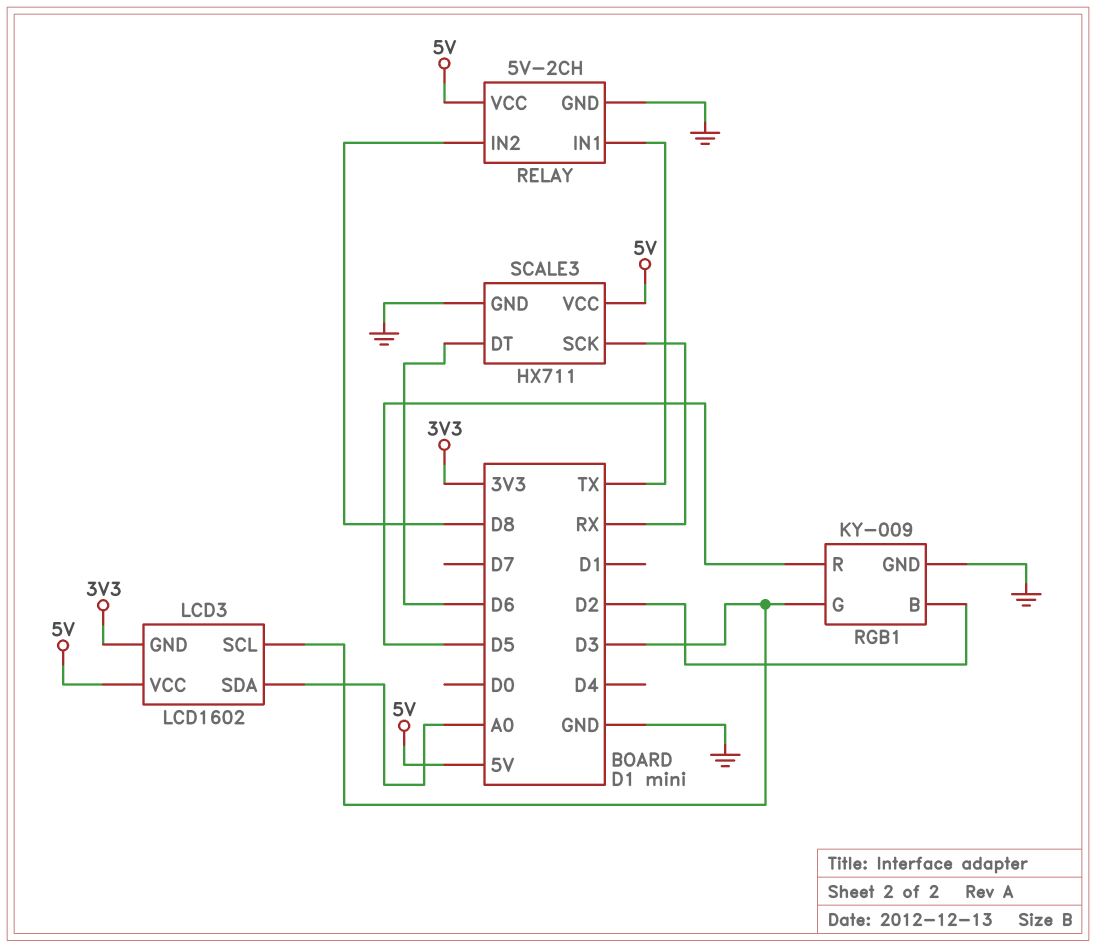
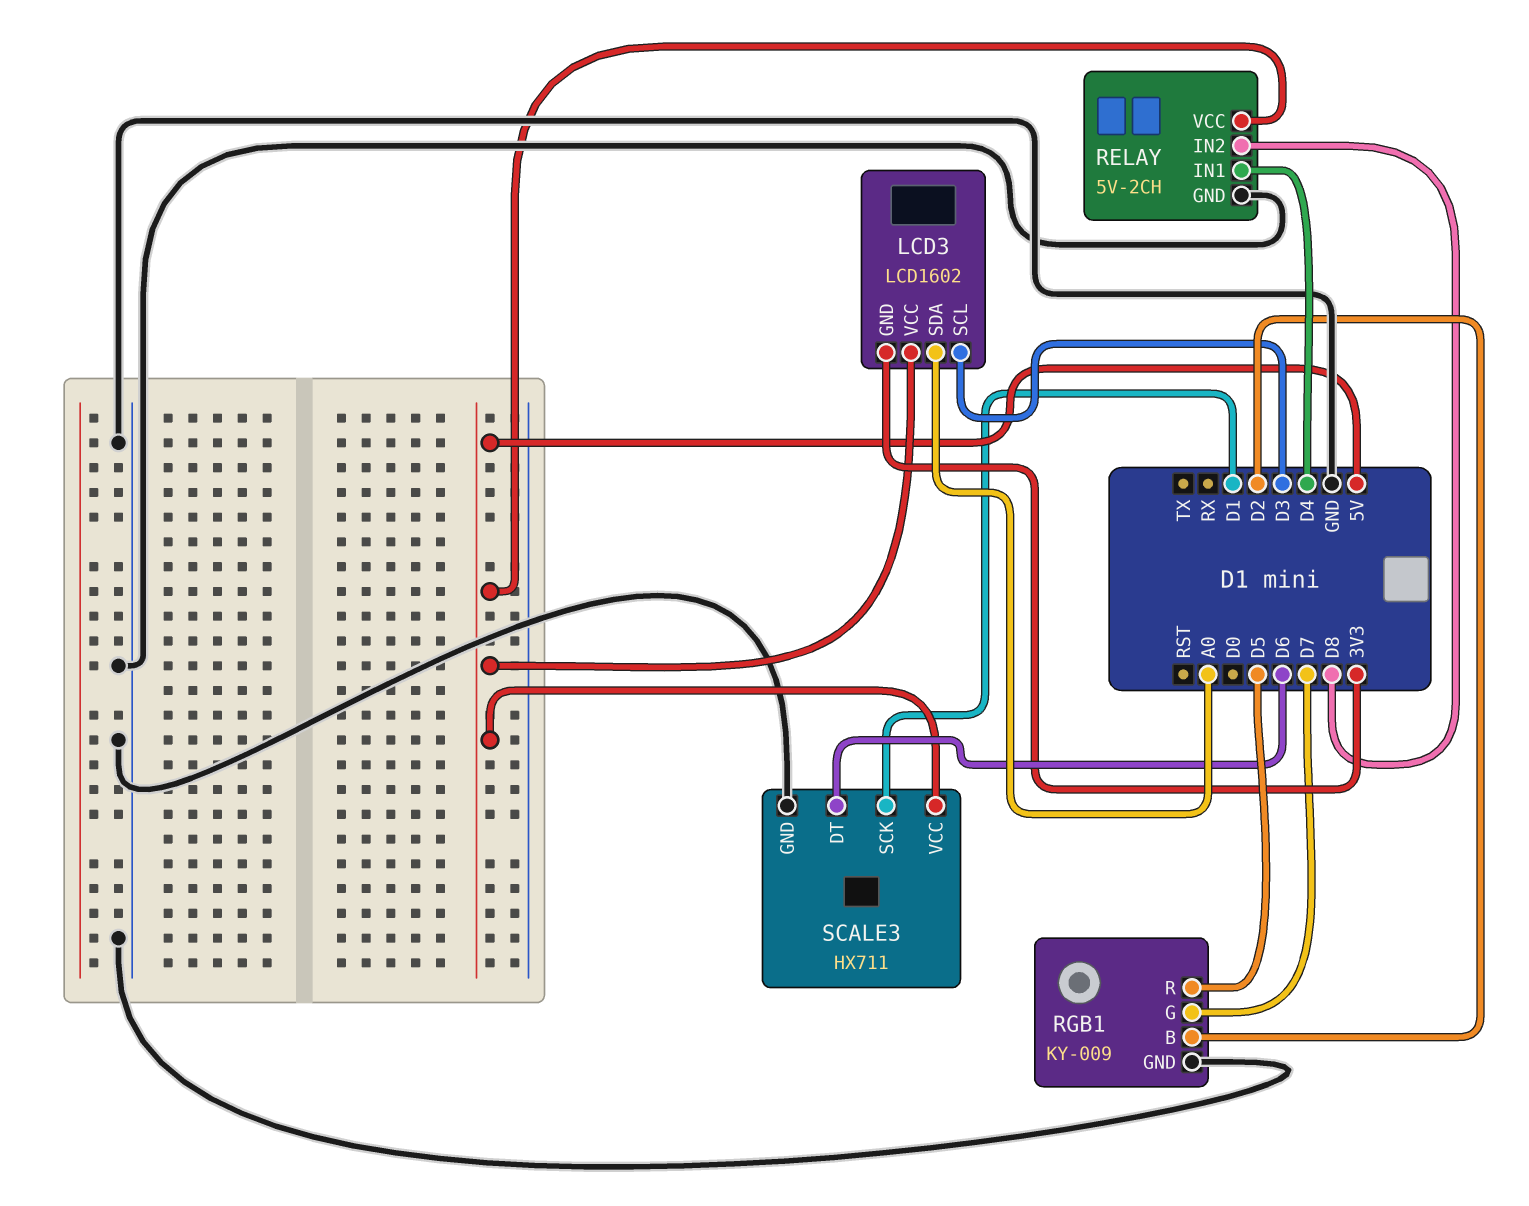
RELAY pin IN1: TX -> D4
RGB1 pin G: D3 -> D7
SCALE3 pin SCK: RX -> D1

